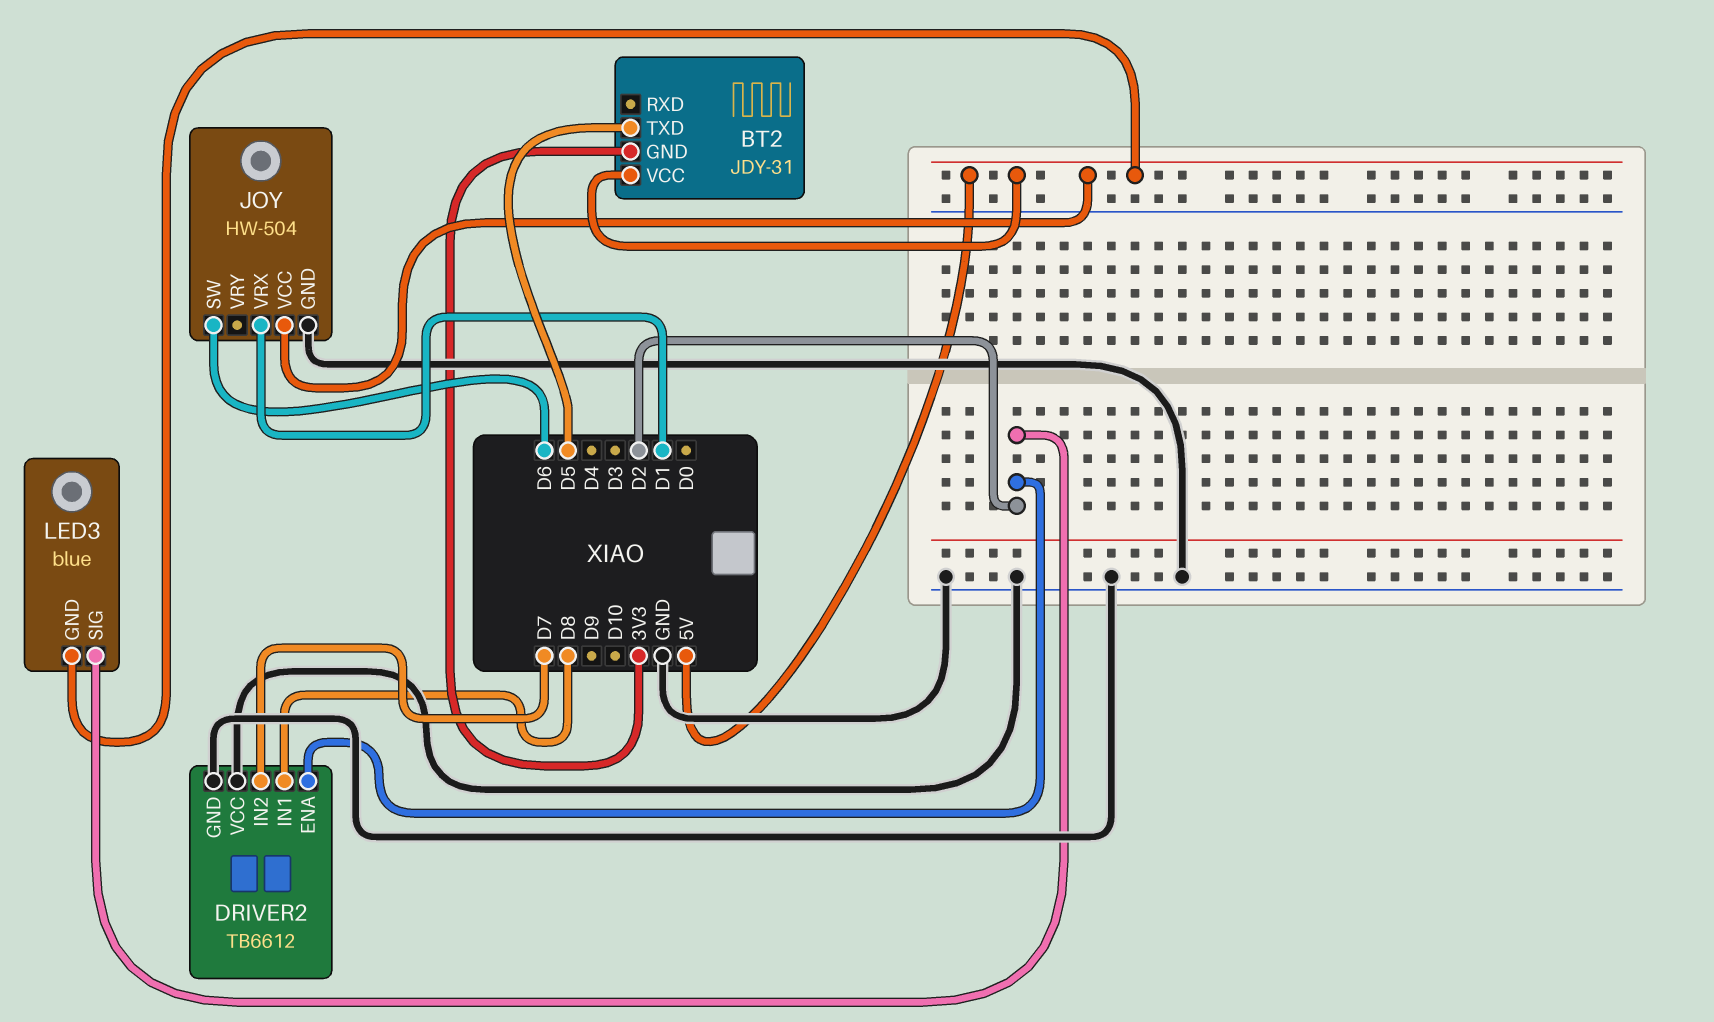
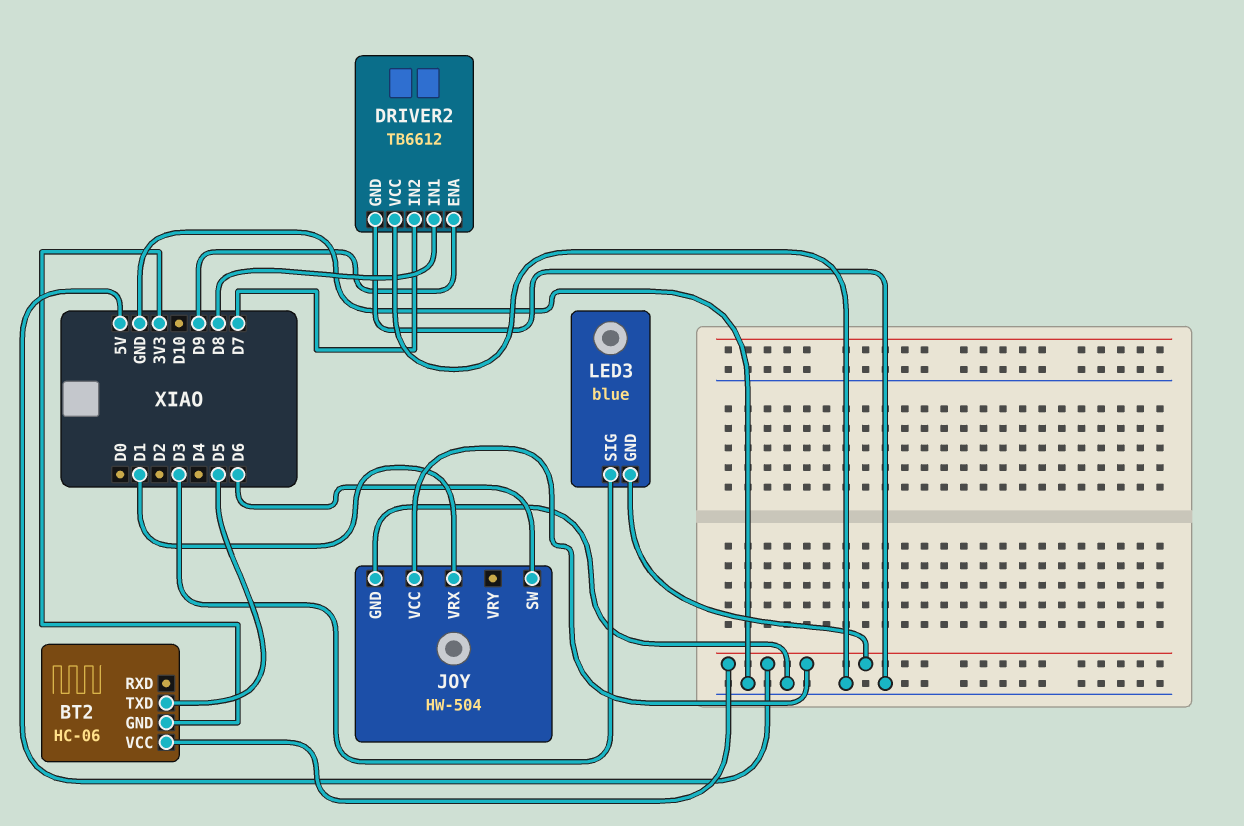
BT2: JDY-31 -> HC-06
DRIVER2 pin ENA: D2 -> D9
LED3 pin SIG: D2 -> D3

